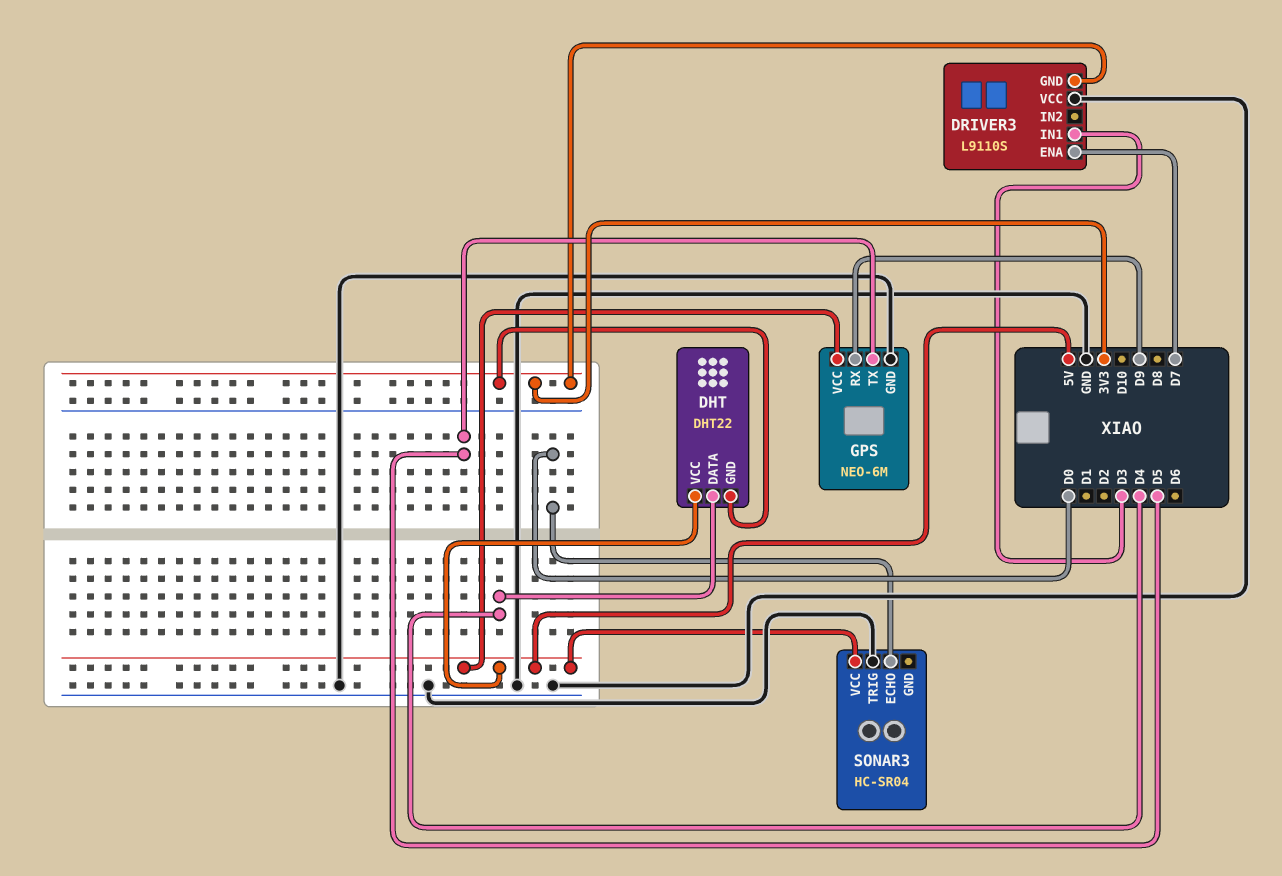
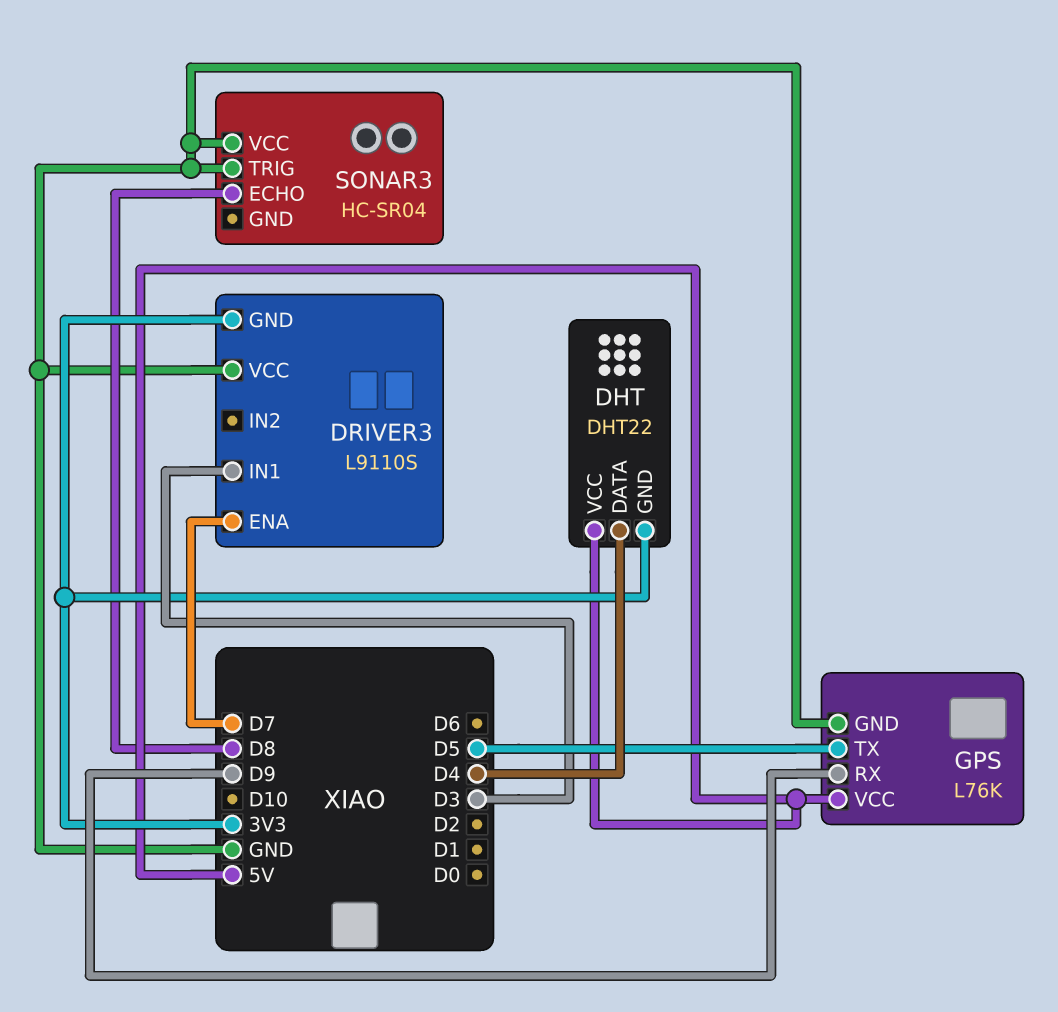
GPS: NEO-6M -> L76K
SONAR3 pin ECHO: D0 -> D8
SONAR3 pin VCC: 5V -> GND

